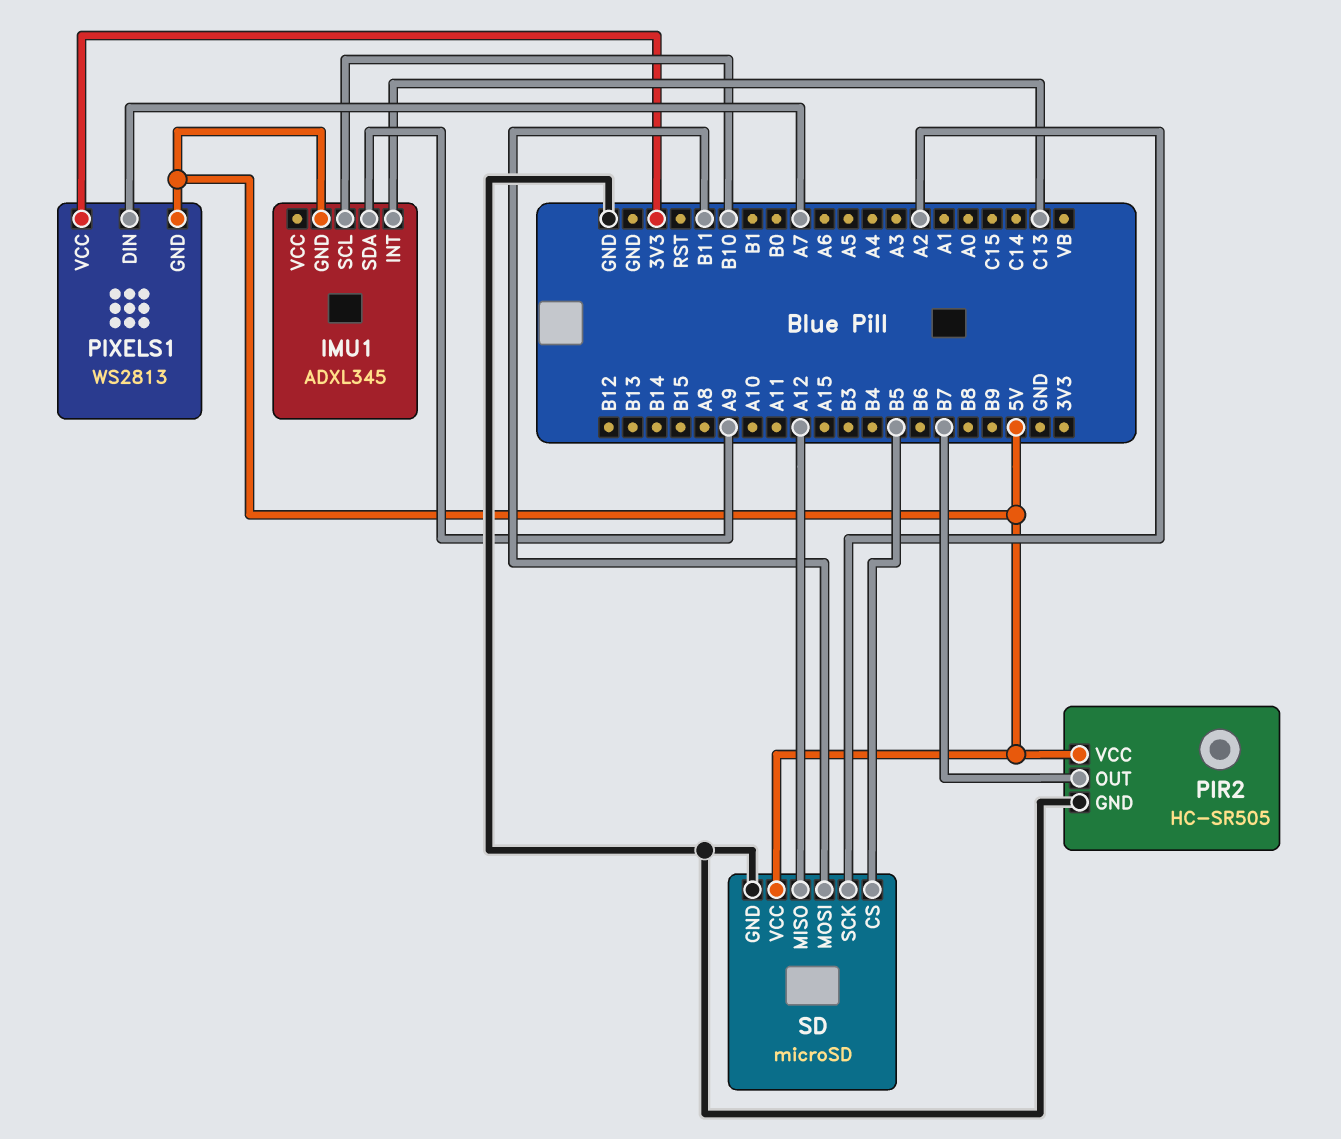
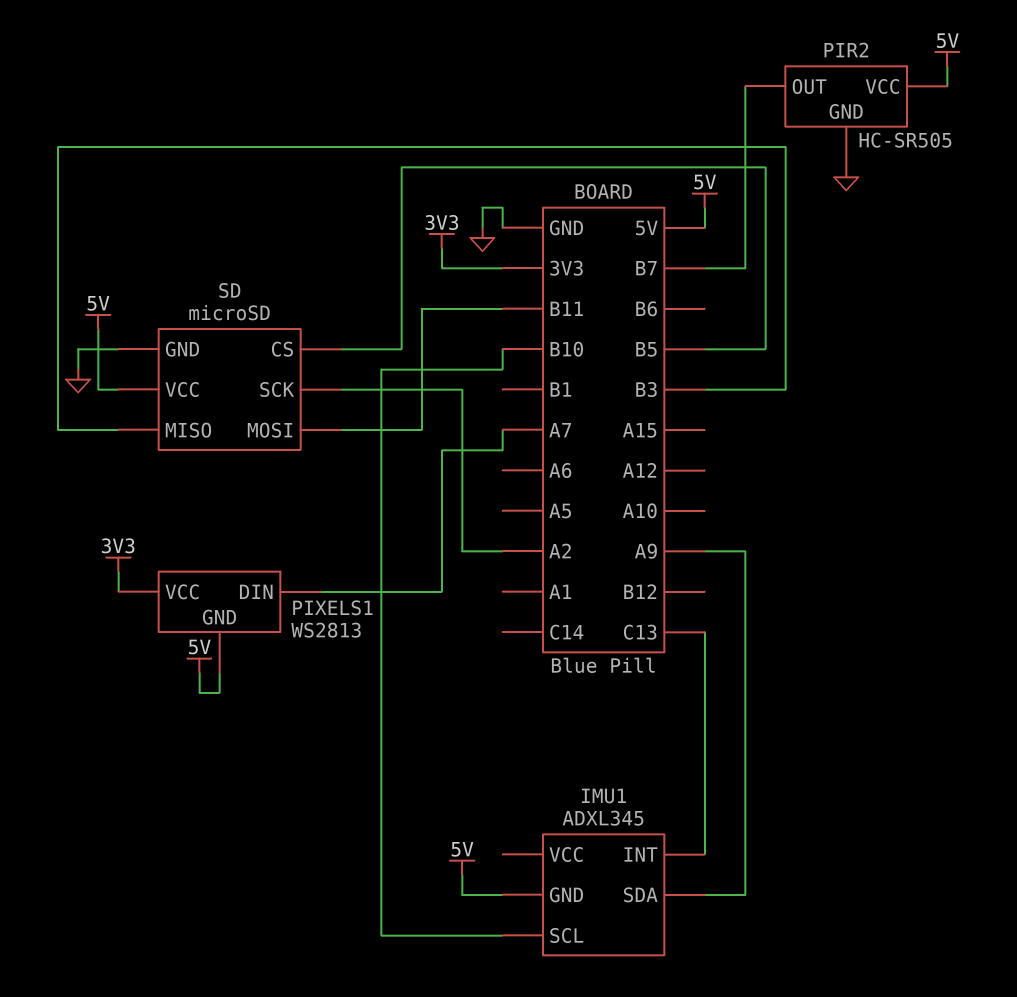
SD pin MISO: A12 -> B3

